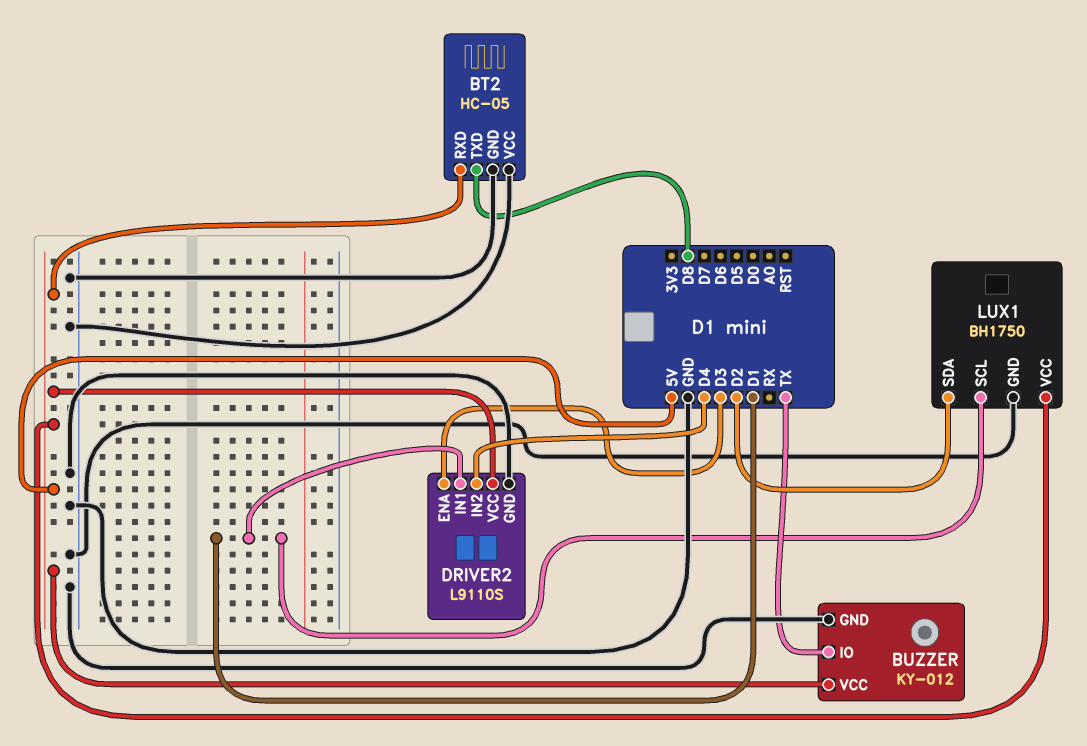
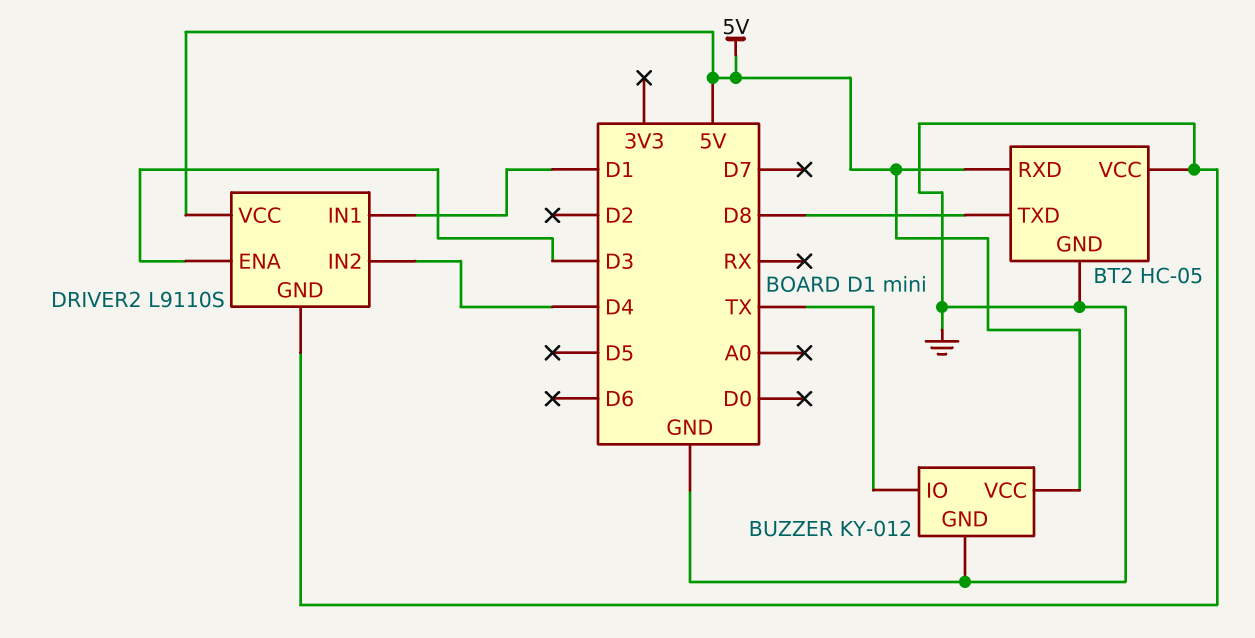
LUX1: BH1750 -> none
LUX1 pin GND: GND -> none
LUX1 pin SCL: D1 -> none
LUX1 pin SDA: D2 -> none
LUX1 pin VCC: 5V -> none

